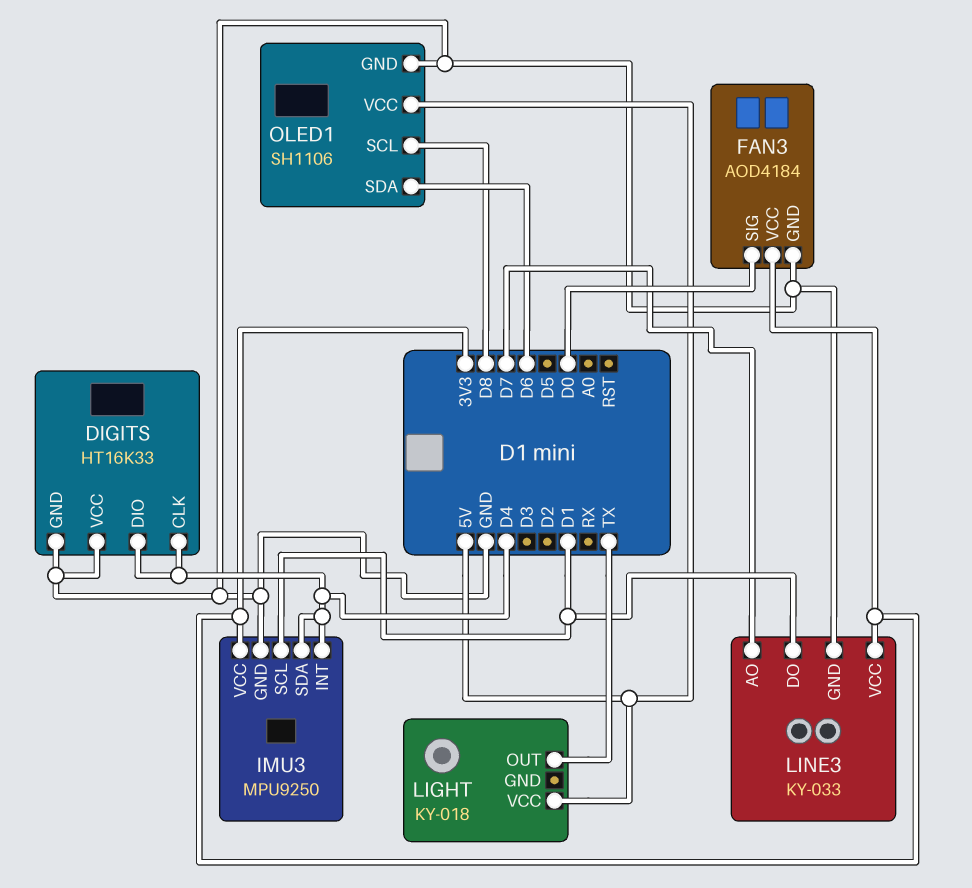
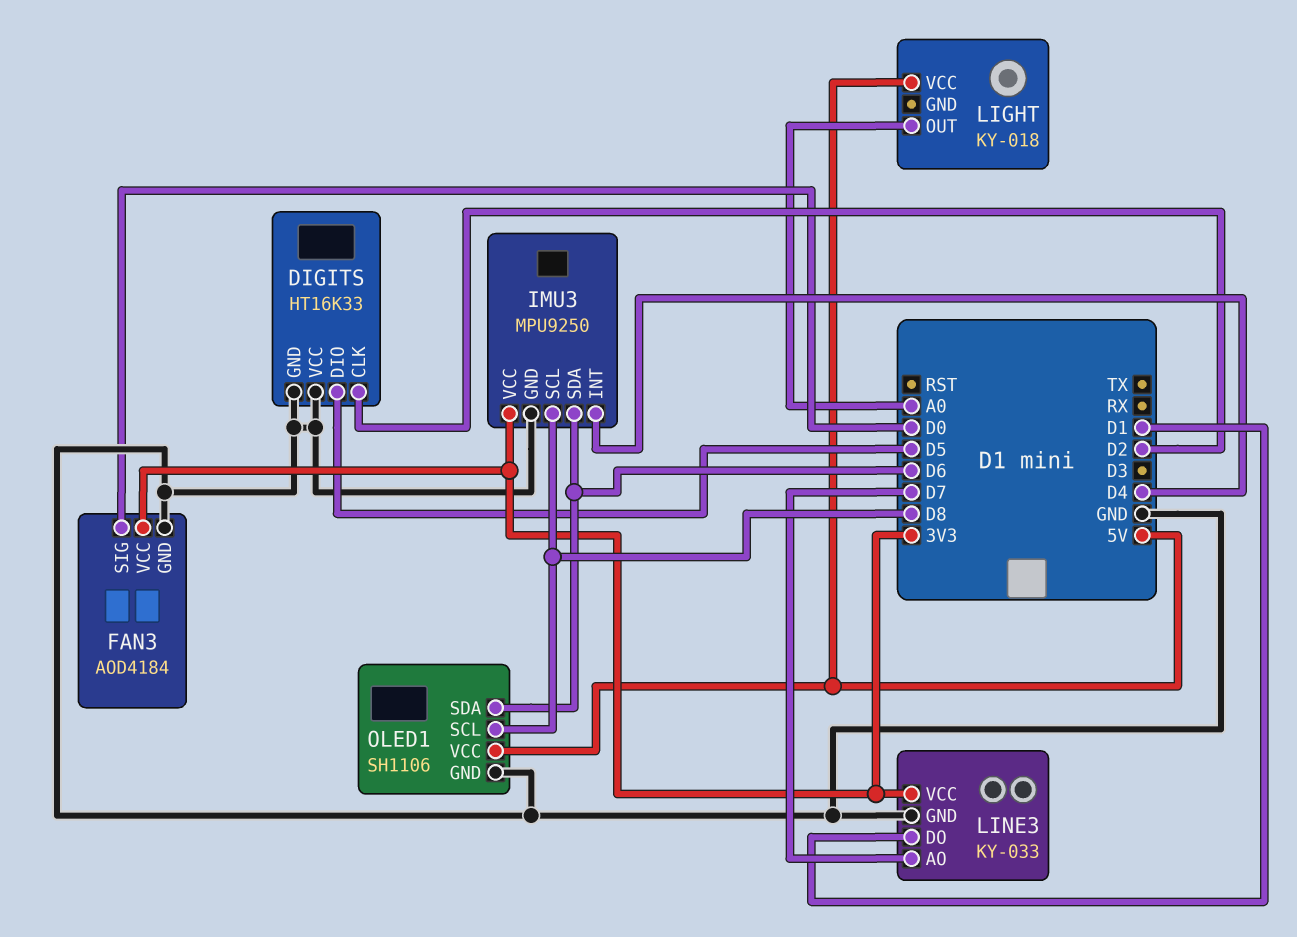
DIGITS pin CLK: D4 -> D2
DIGITS pin DIO: D4 -> D5
IMU3 pin SCL: D1 -> D8
IMU3 pin SDA: D4 -> D6
LIGHT pin OUT: TX -> A0

